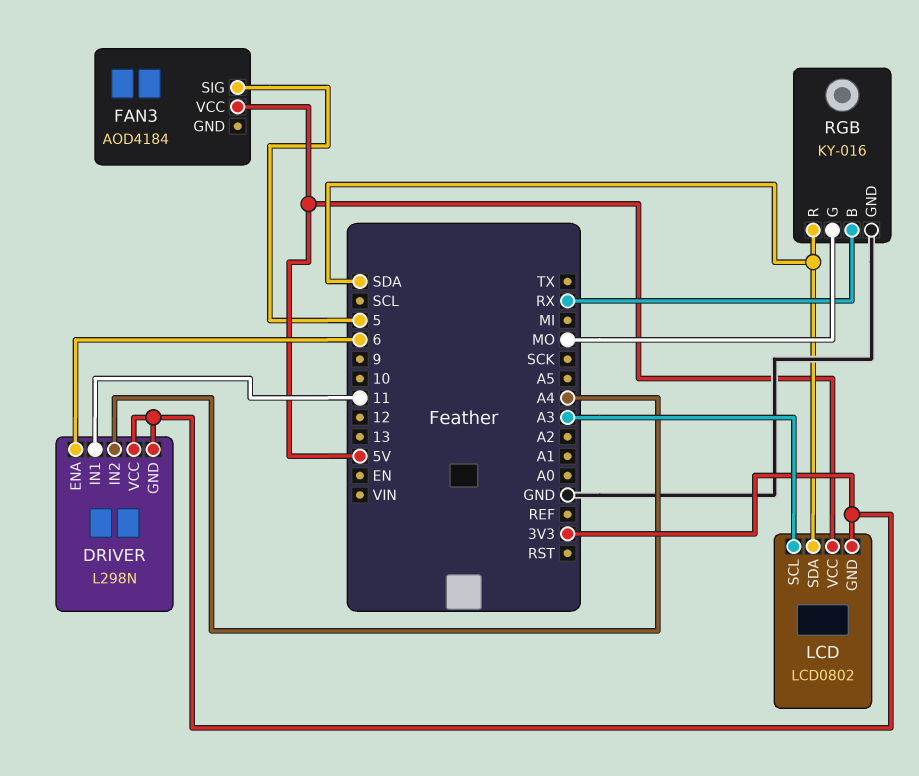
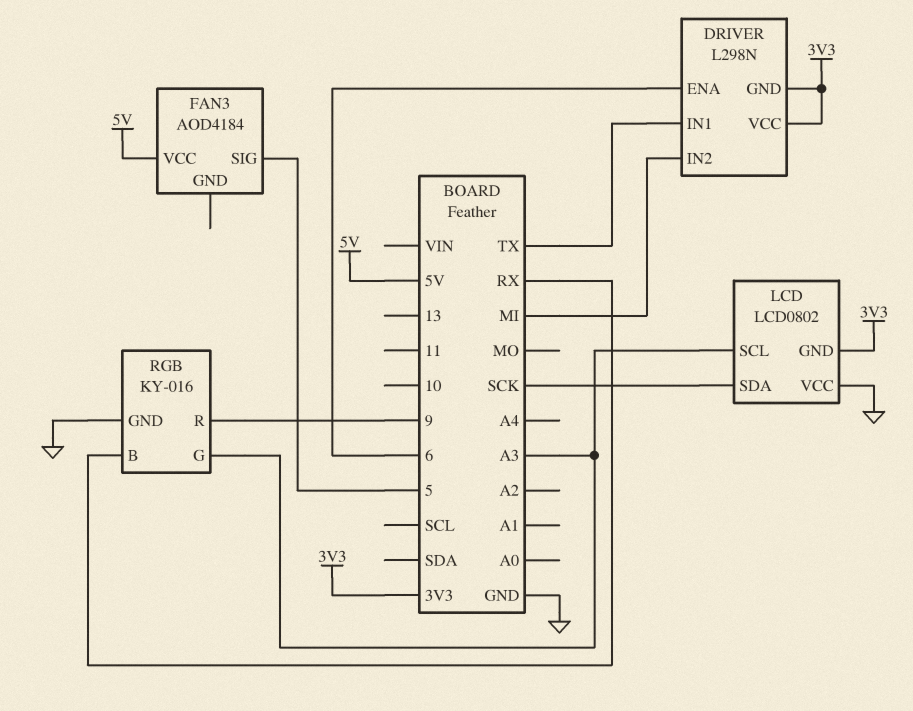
DRIVER pin IN1: 11 -> TX
DRIVER pin IN2: A4 -> MI
LCD pin SDA: SDA -> SCK
LCD pin VCC: 5V -> GND
RGB pin G: MO -> A3
RGB pin R: SDA -> 9

